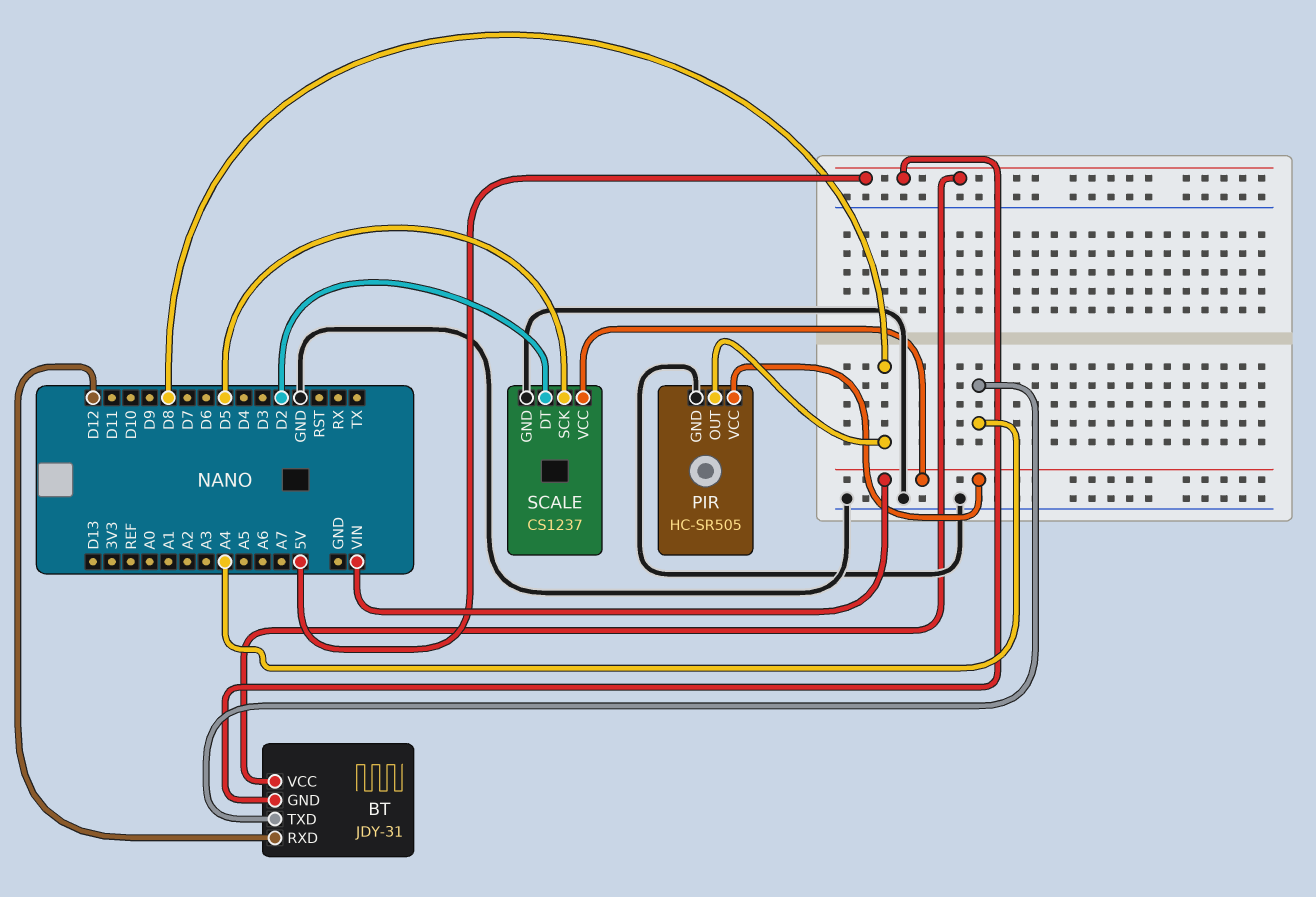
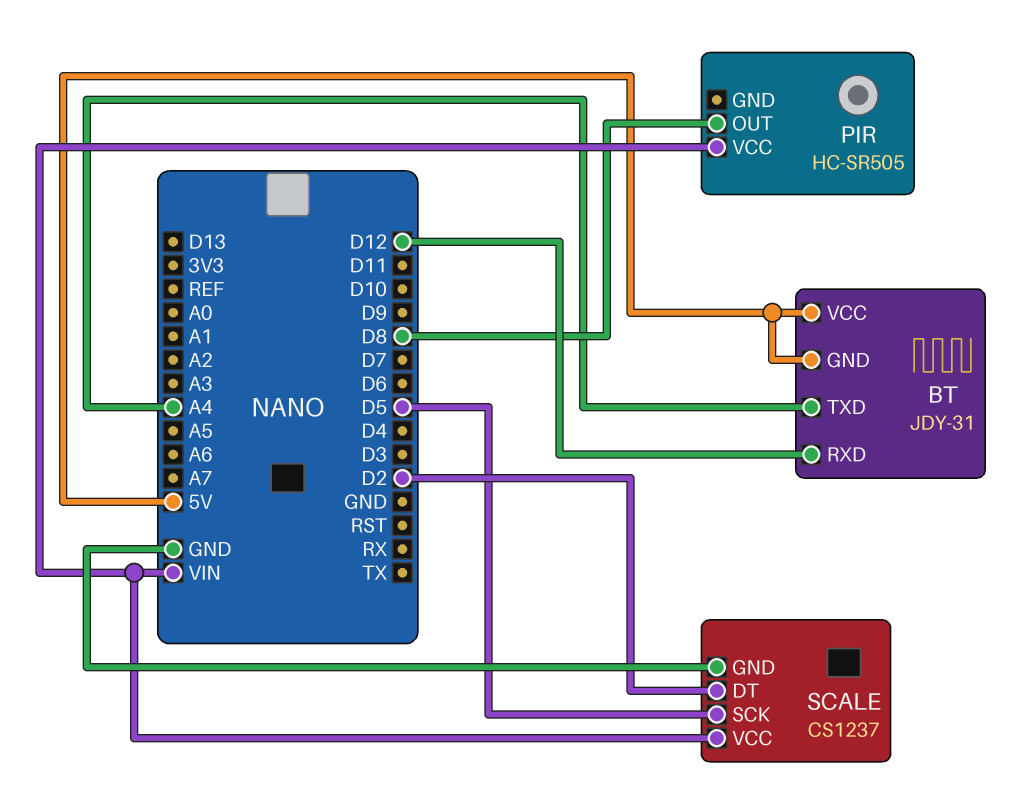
PIR pin GND: GND -> none

